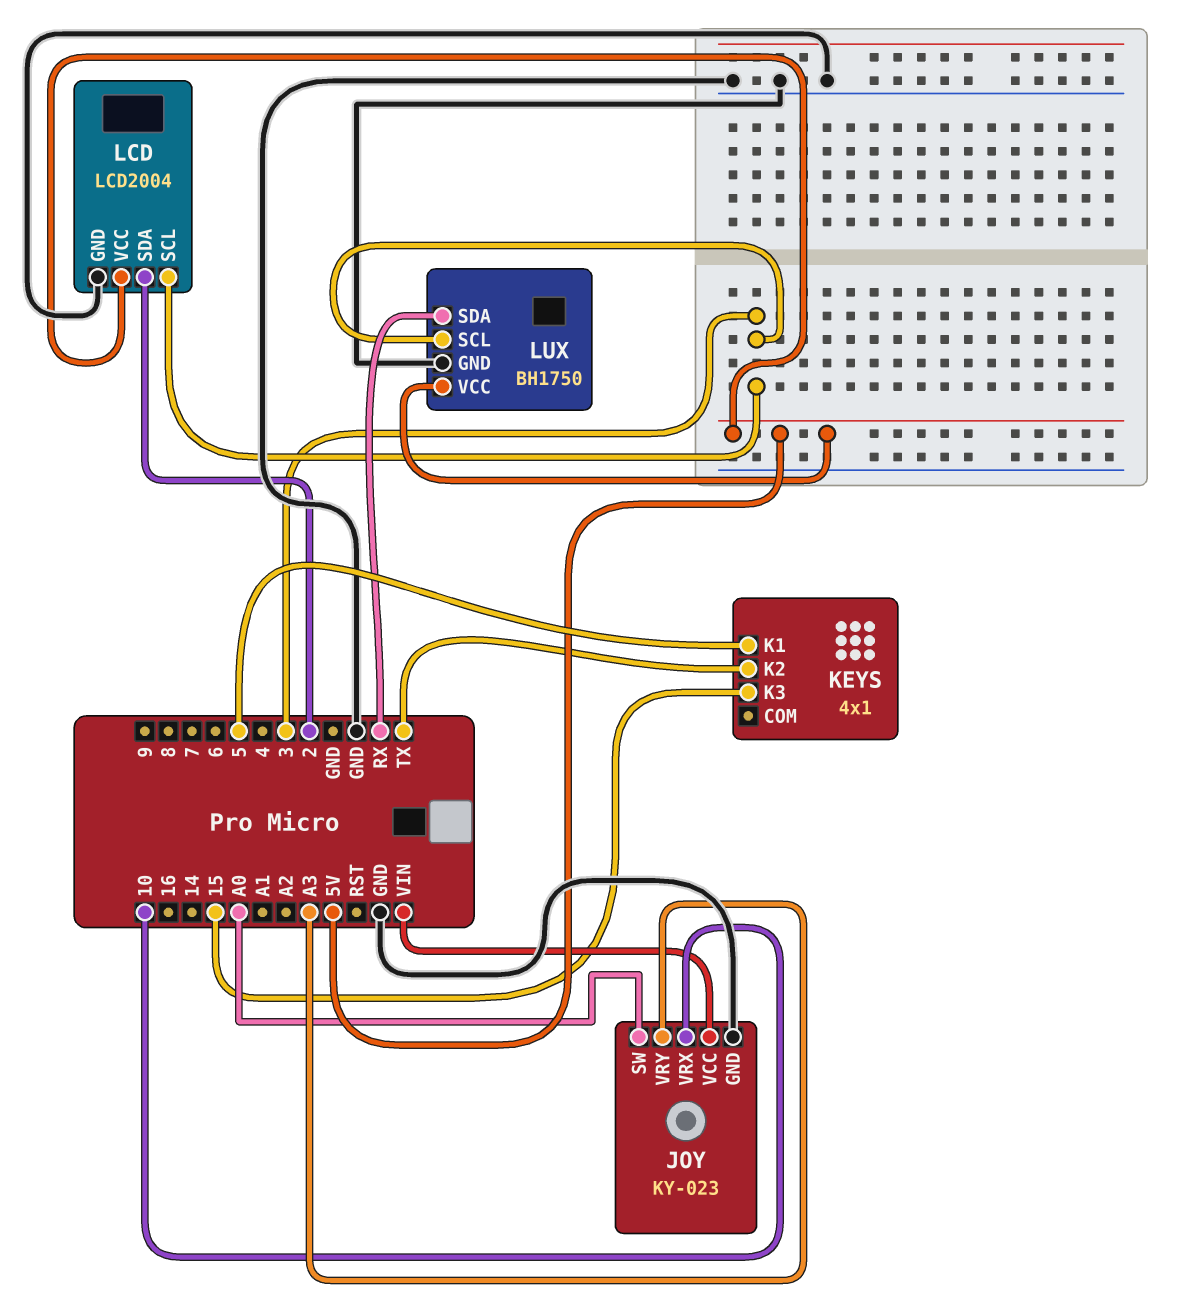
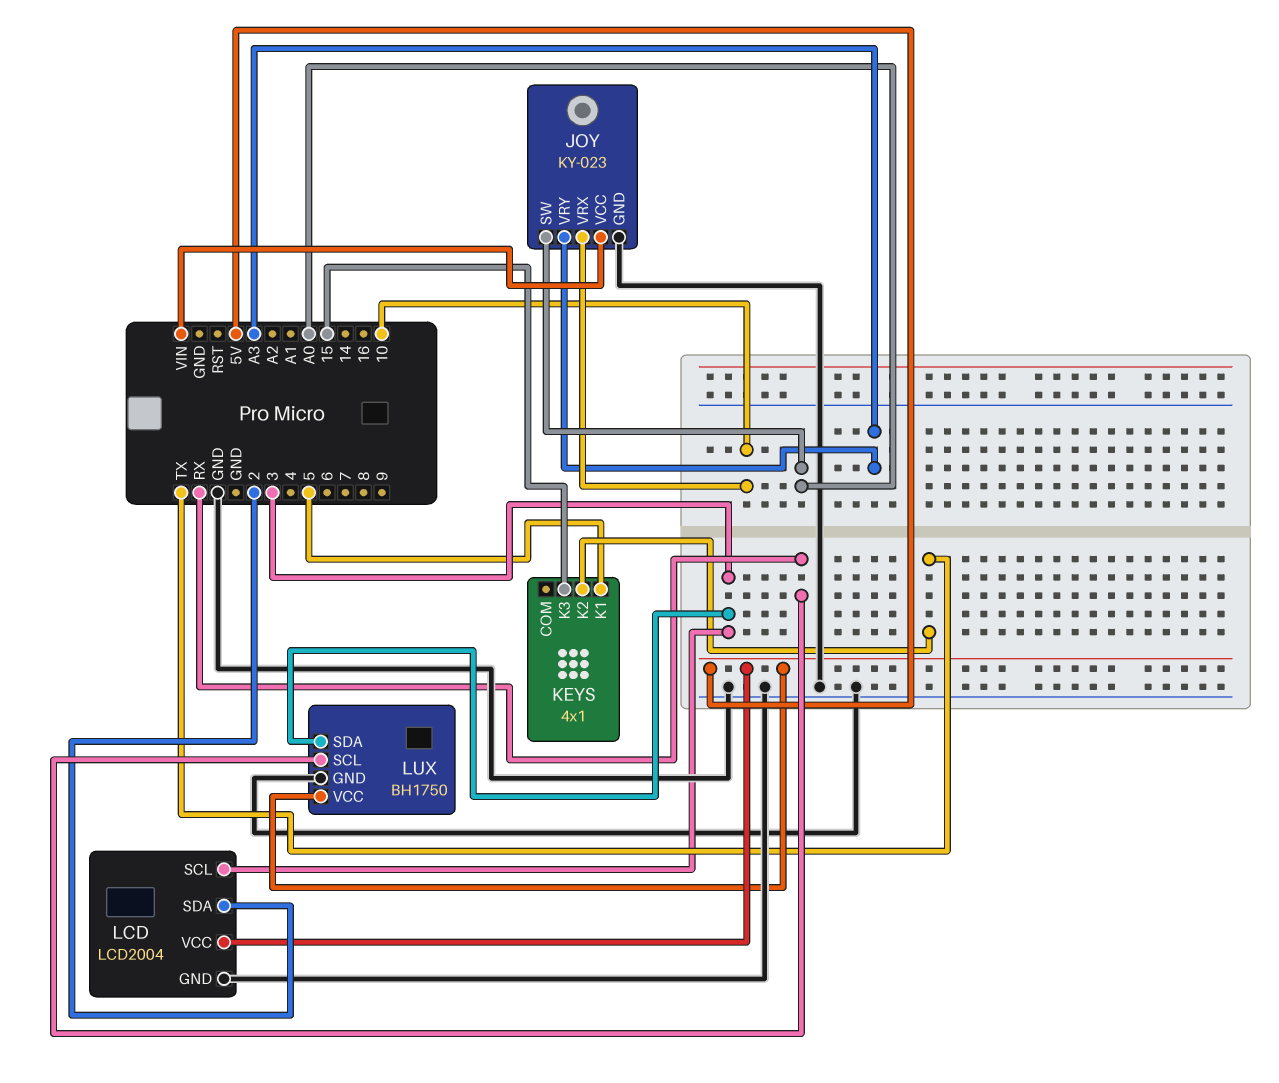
LUX pin SCL: 3 -> RX
LUX pin SDA: RX -> 3

